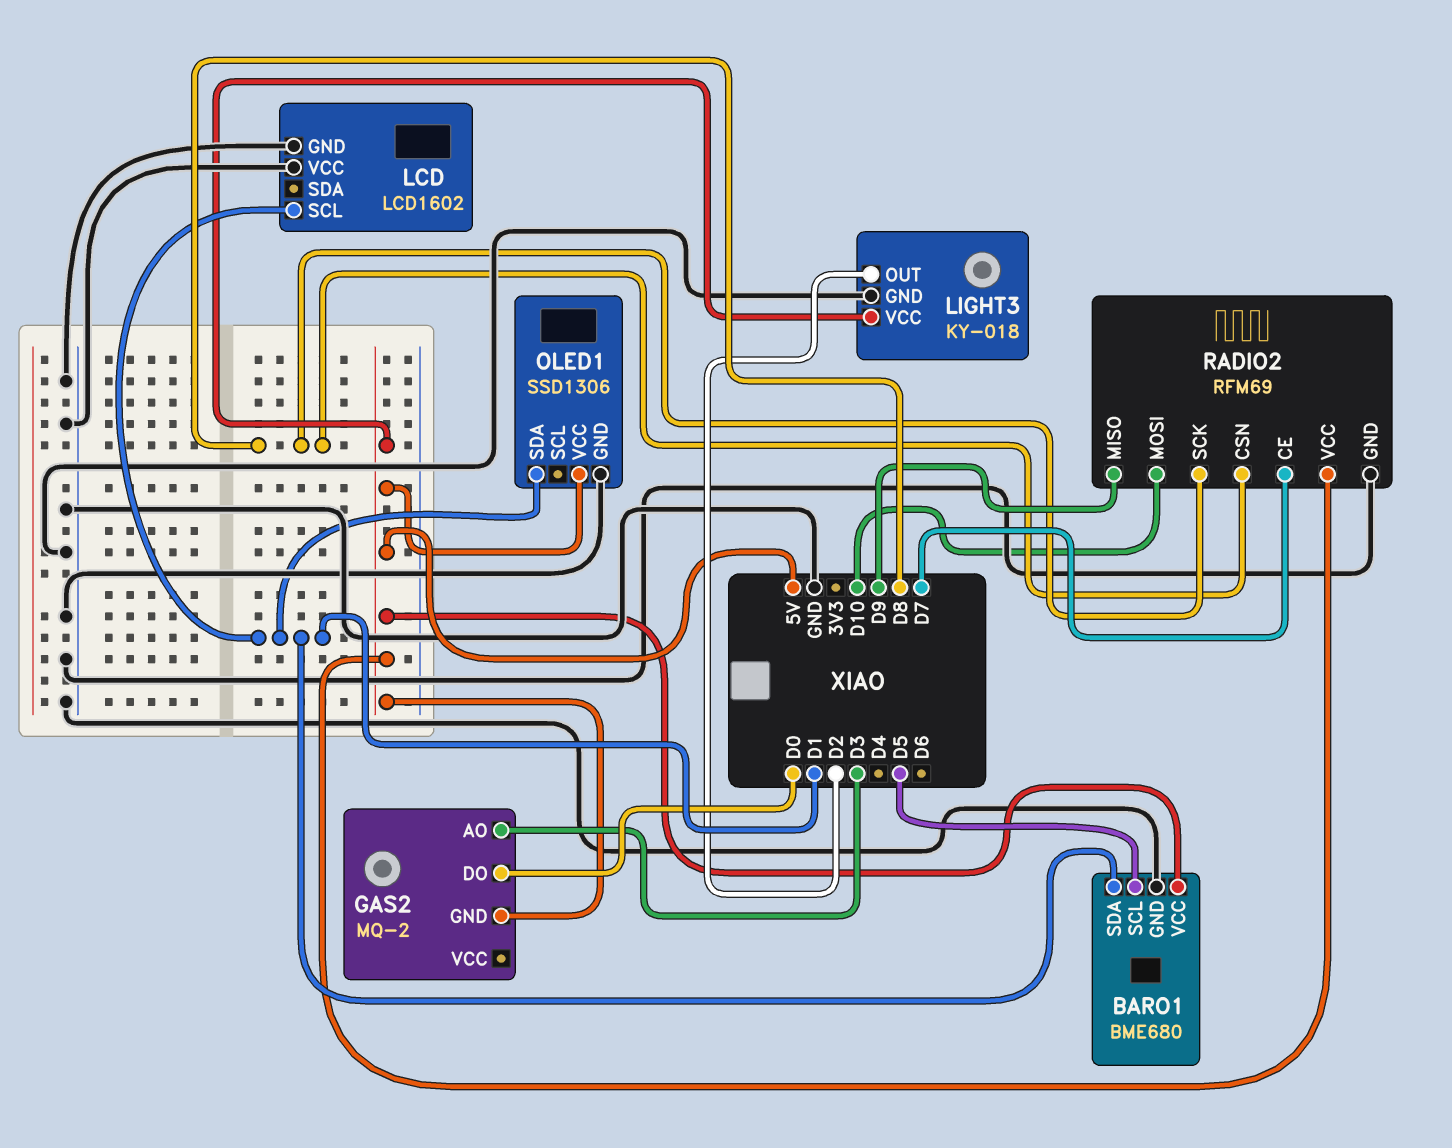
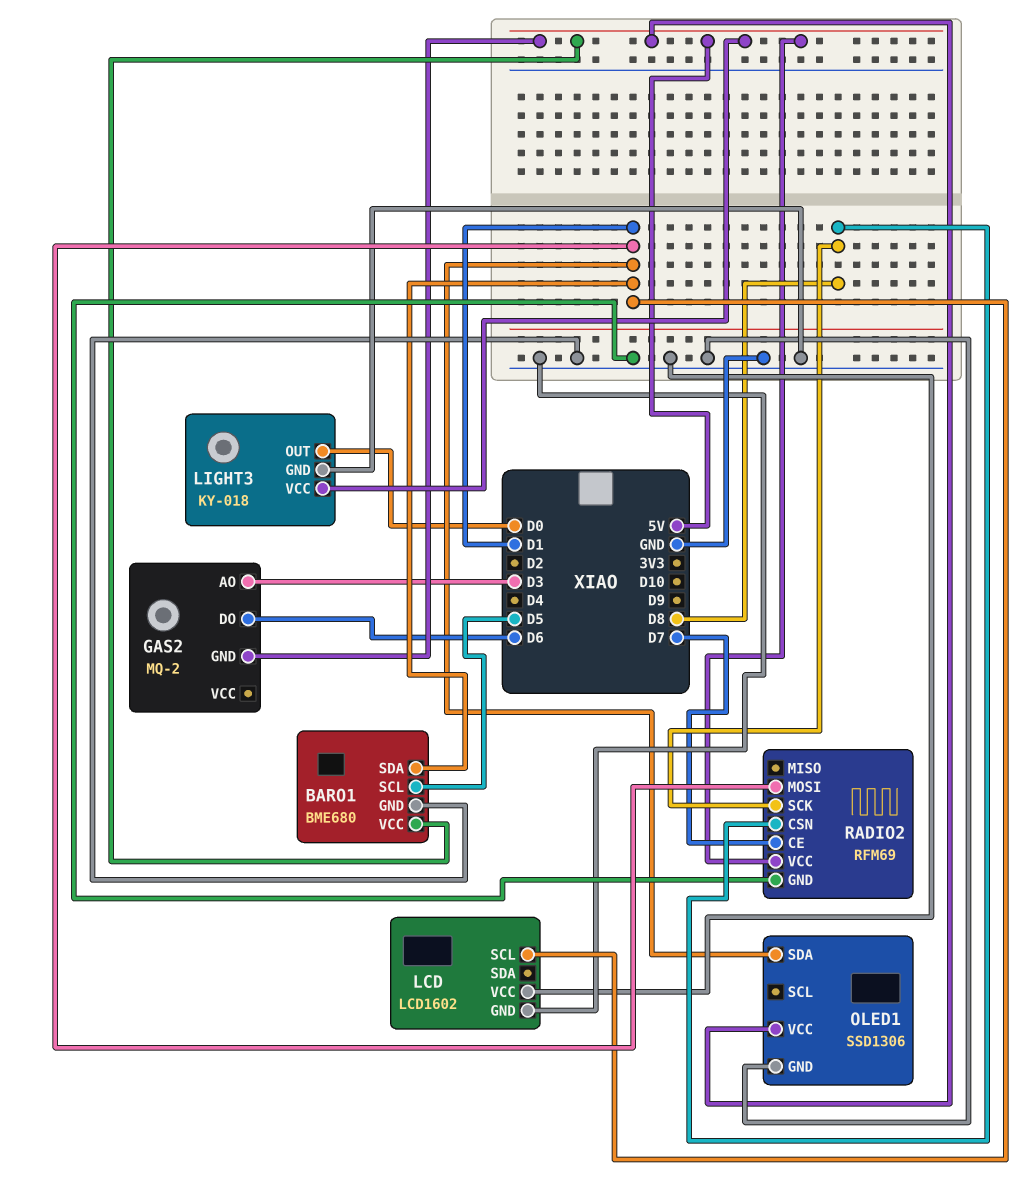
GAS2 pin DO: D0 -> D6
LIGHT3 pin OUT: D2 -> D0
RADIO2 pin MISO: D9 -> none
RADIO2 pin MOSI: D10 -> D1

